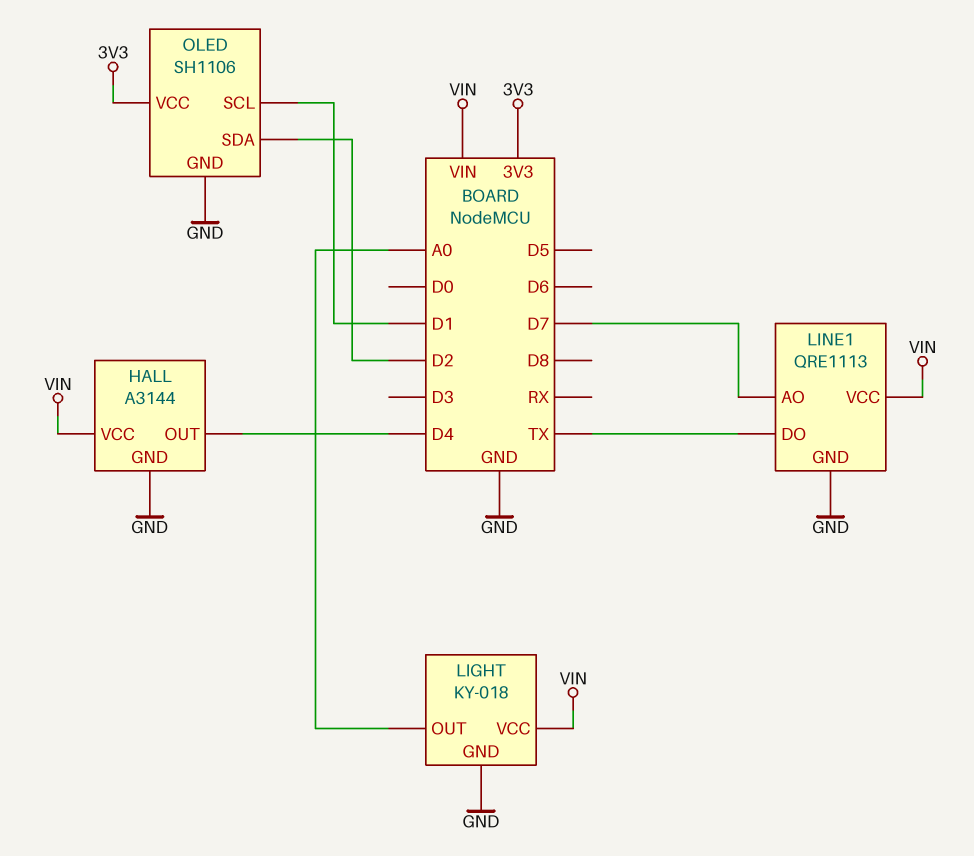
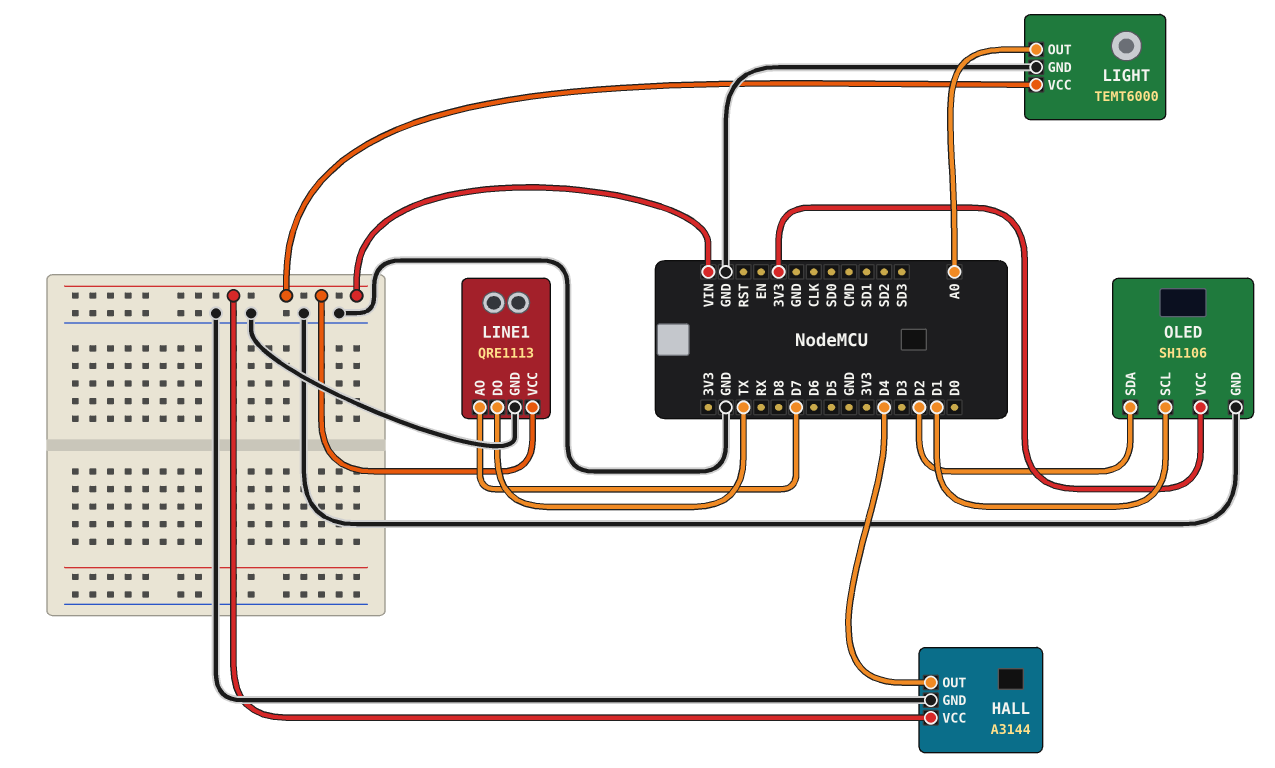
LIGHT: KY-018 -> TEMT6000

